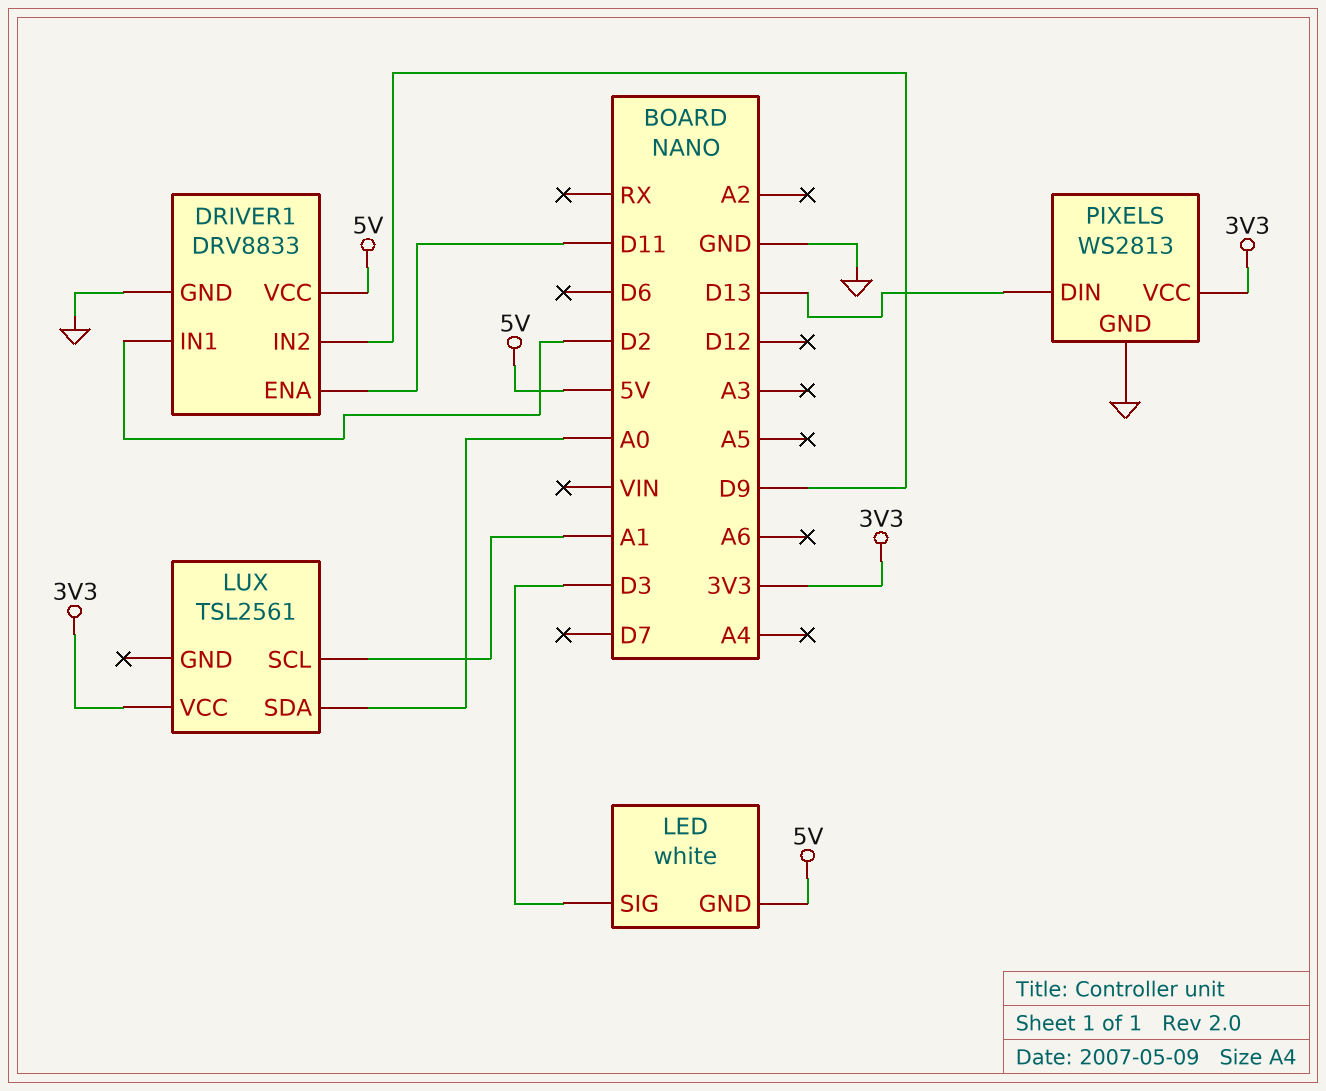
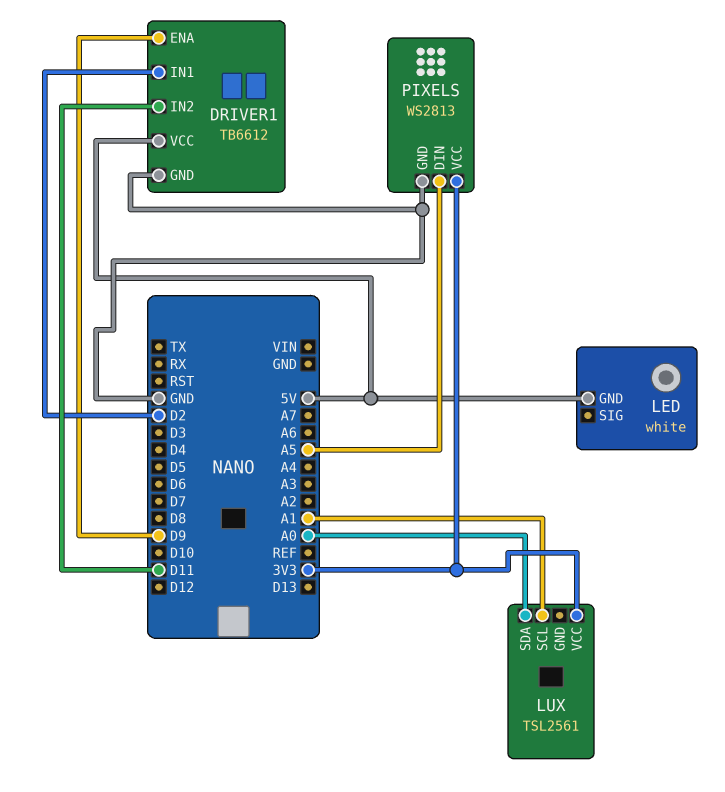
DRIVER1: DRV8833 -> TB6612
DRIVER1 pin ENA: D11 -> D9
DRIVER1 pin IN2: D9 -> D11
LED pin SIG: D3 -> none
PIXELS pin DIN: D13 -> A5

